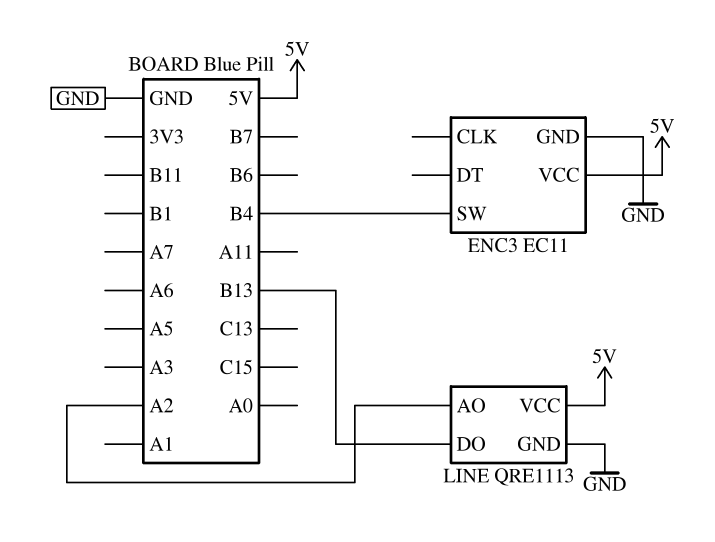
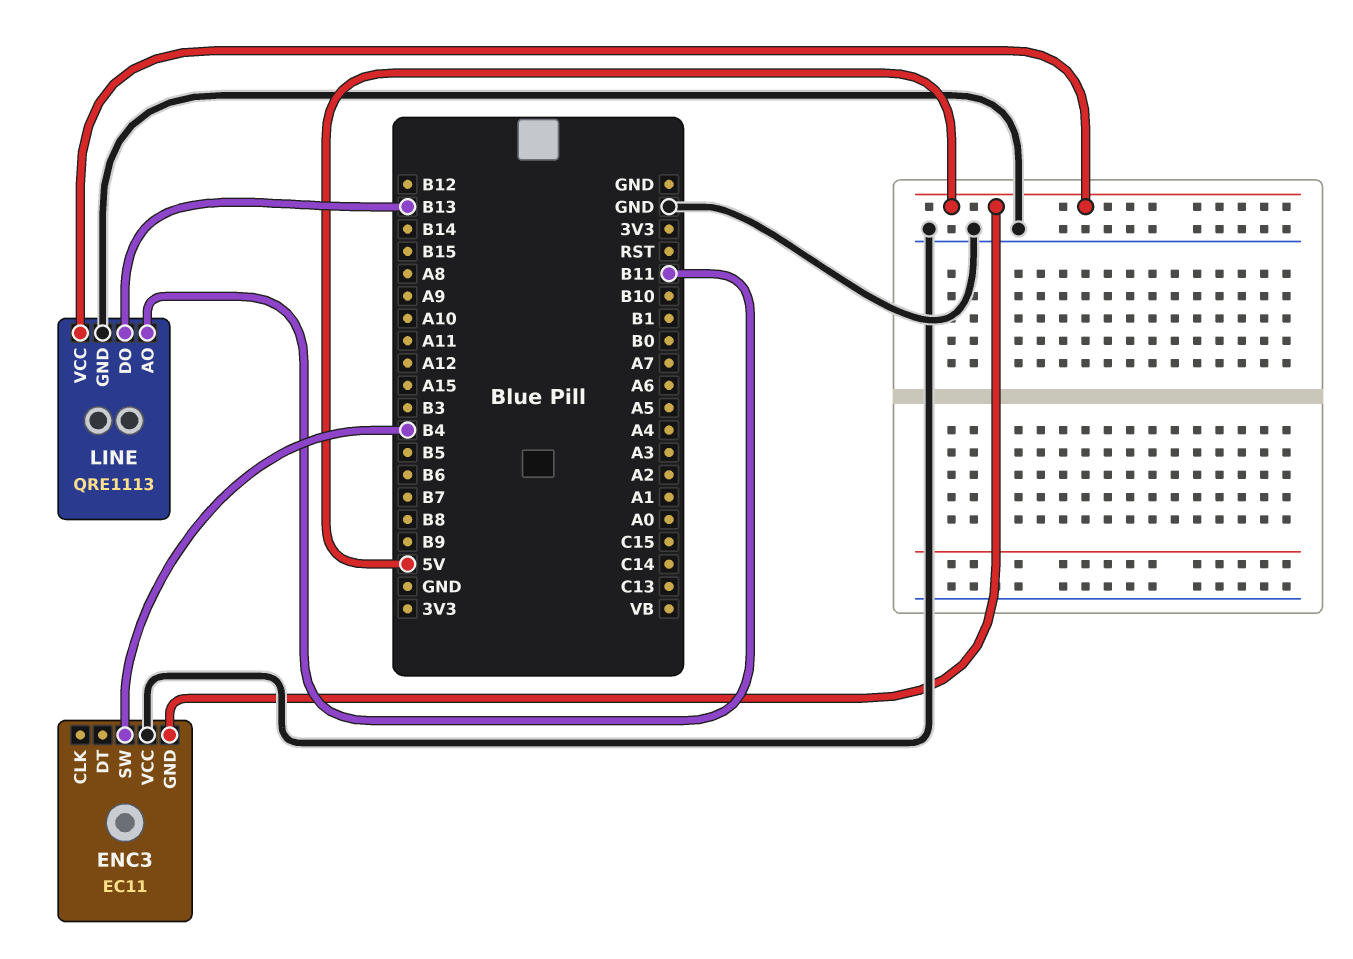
ENC3 pin GND: GND -> 5V
ENC3 pin VCC: 5V -> GND
LINE pin AO: A2 -> B11

